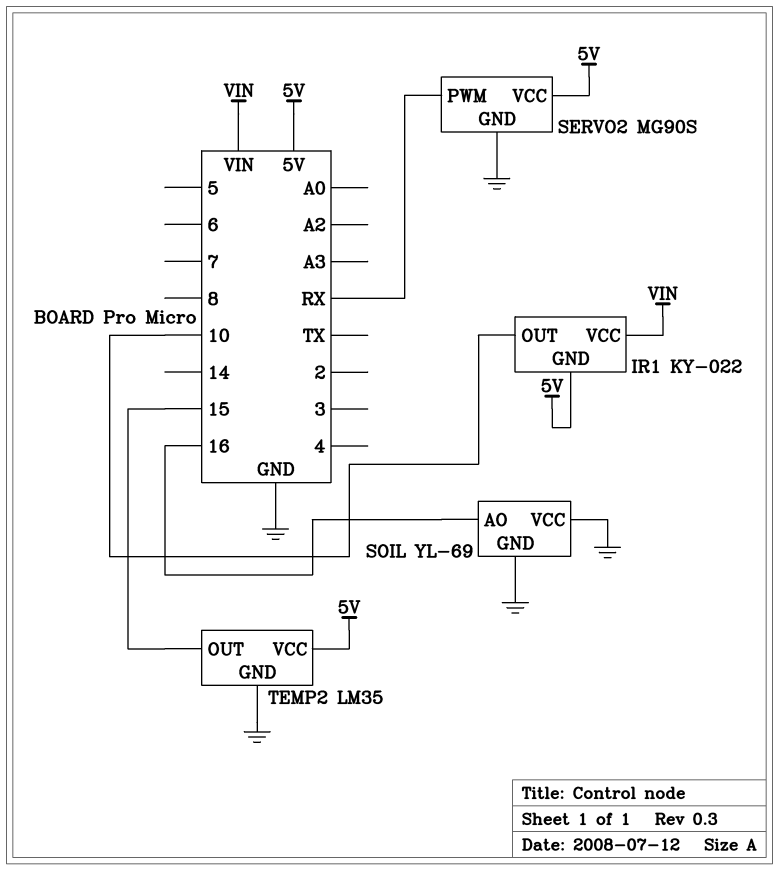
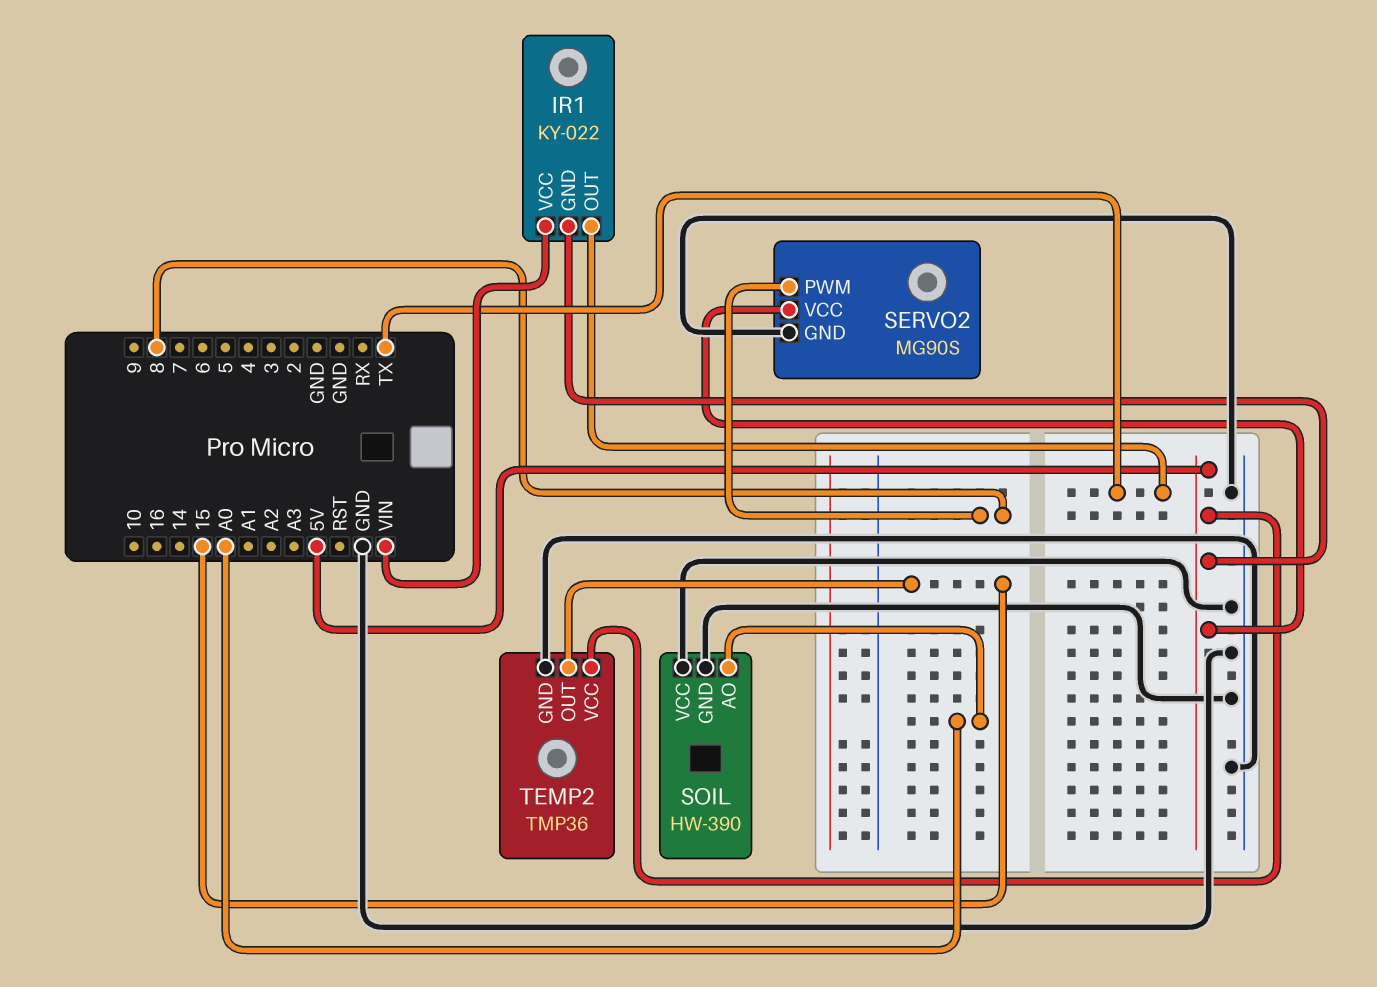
IR1 pin OUT: 10 -> TX
SERVO2 pin PWM: RX -> 8
SOIL: YL-69 -> HW-390
SOIL pin AO: 16 -> A0
TEMP2: LM35 -> TMP36

